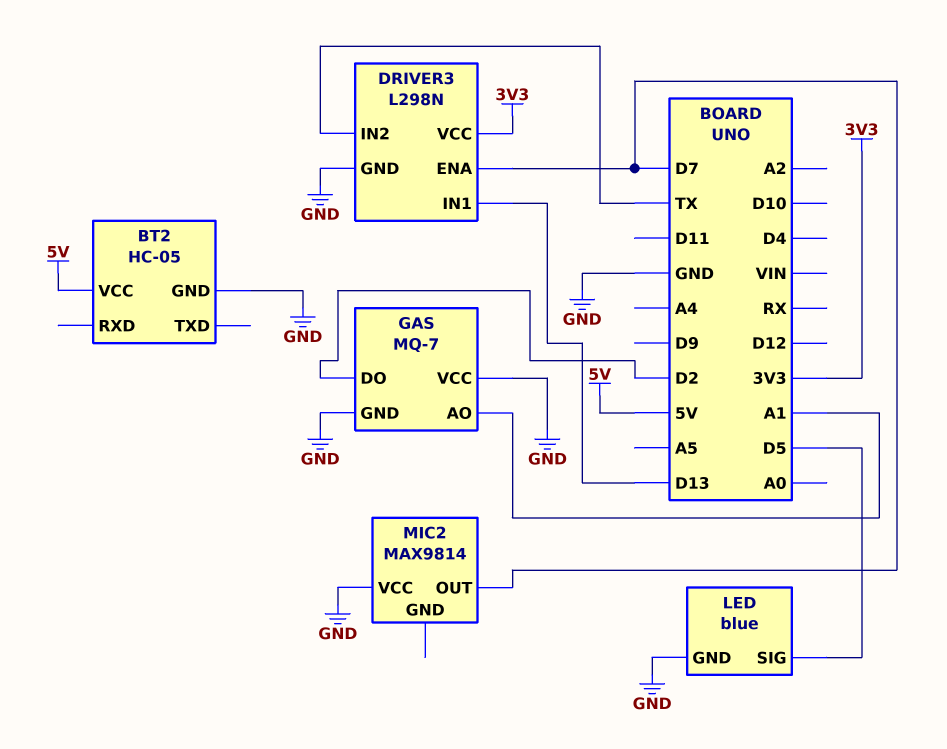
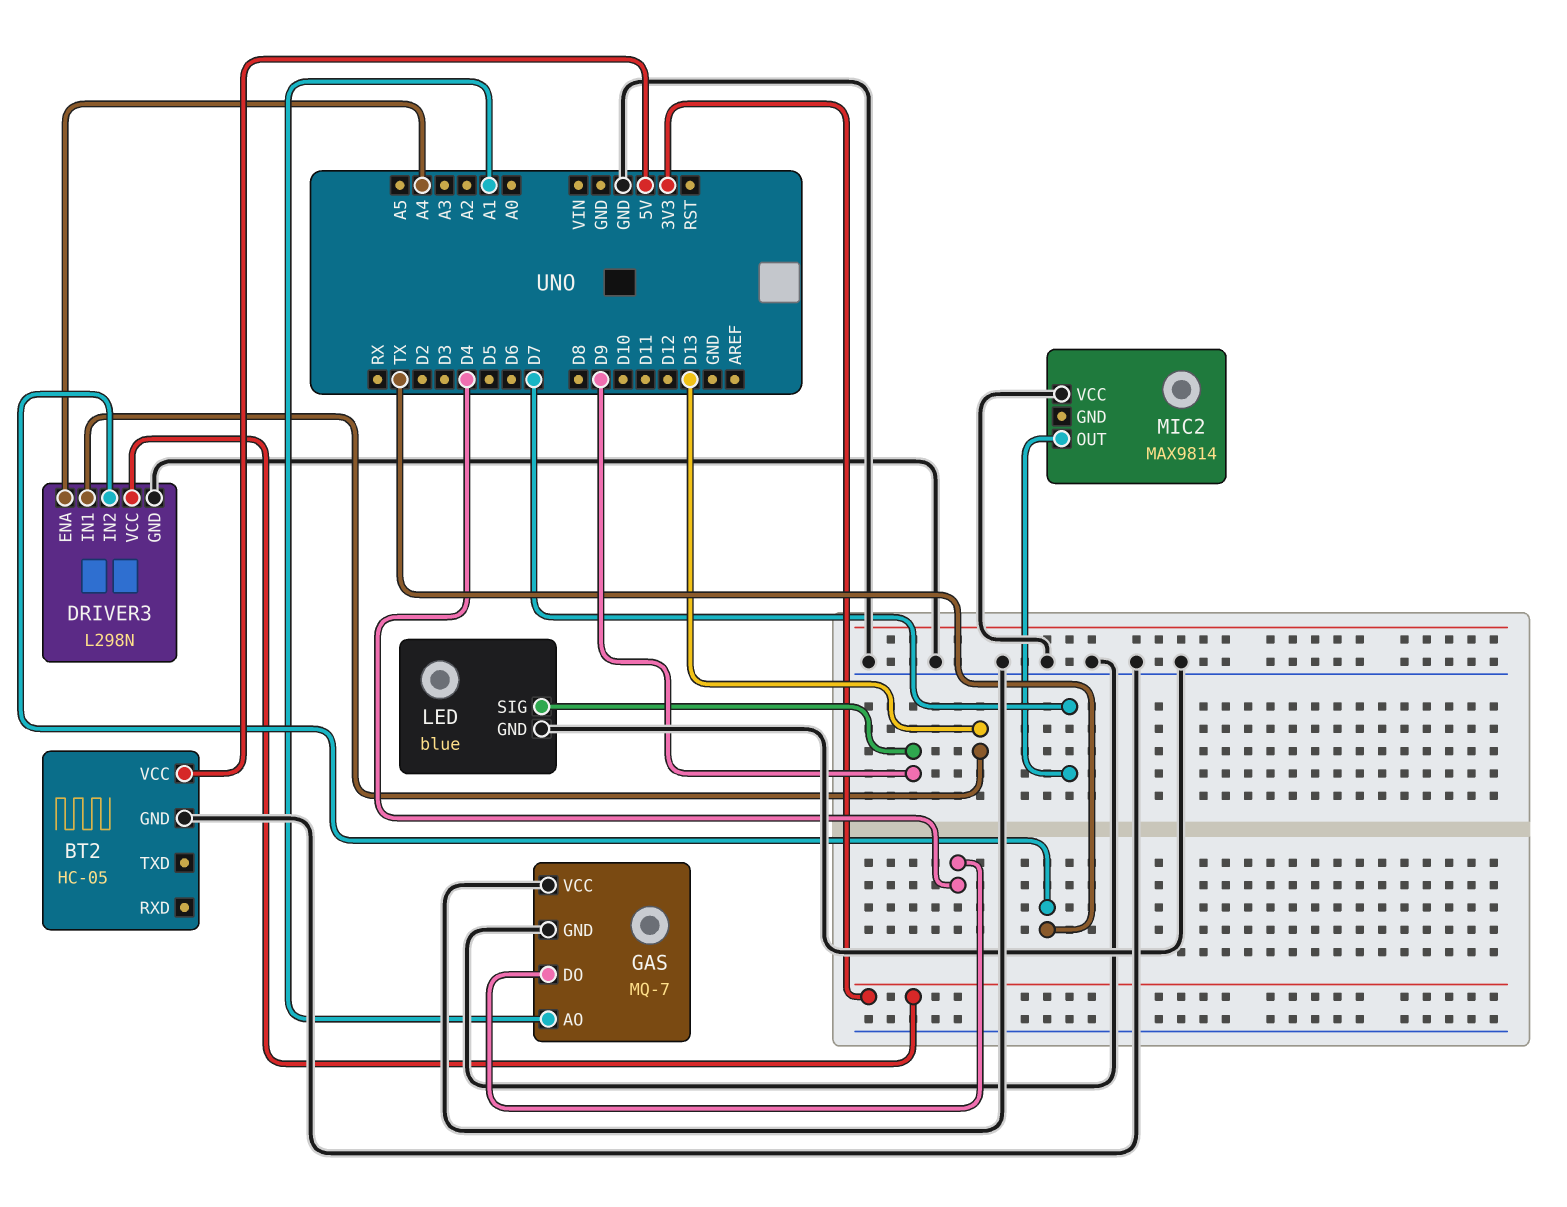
DRIVER3 pin ENA: D7 -> A4
GAS pin DO: D2 -> D4
LED pin SIG: D5 -> D9

